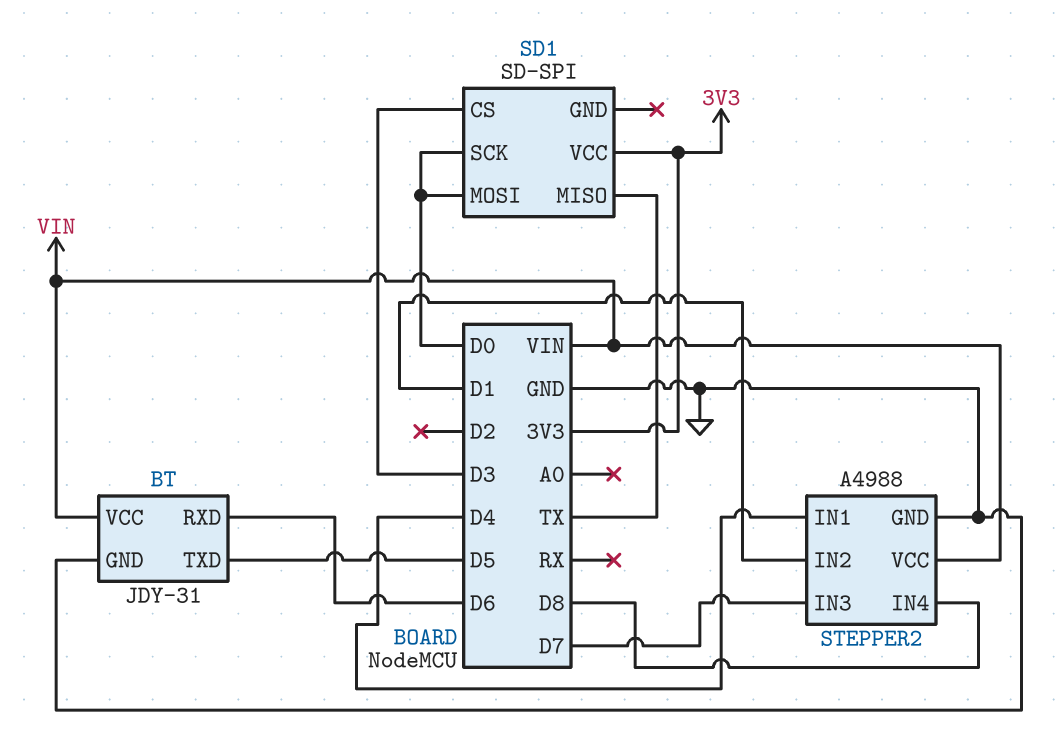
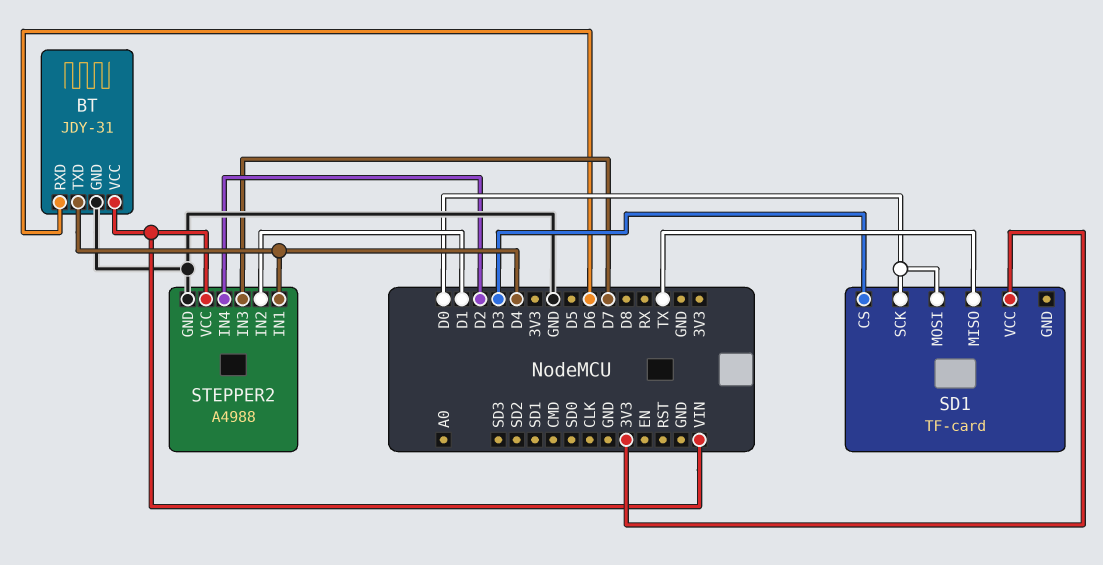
BT pin TXD: D5 -> D4
SD1: SD-SPI -> TF-card
STEPPER2 pin IN4: D8 -> D2

